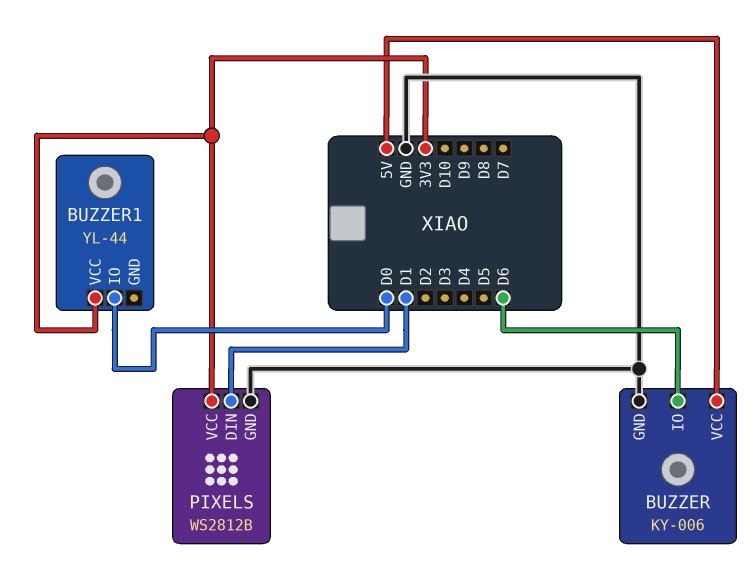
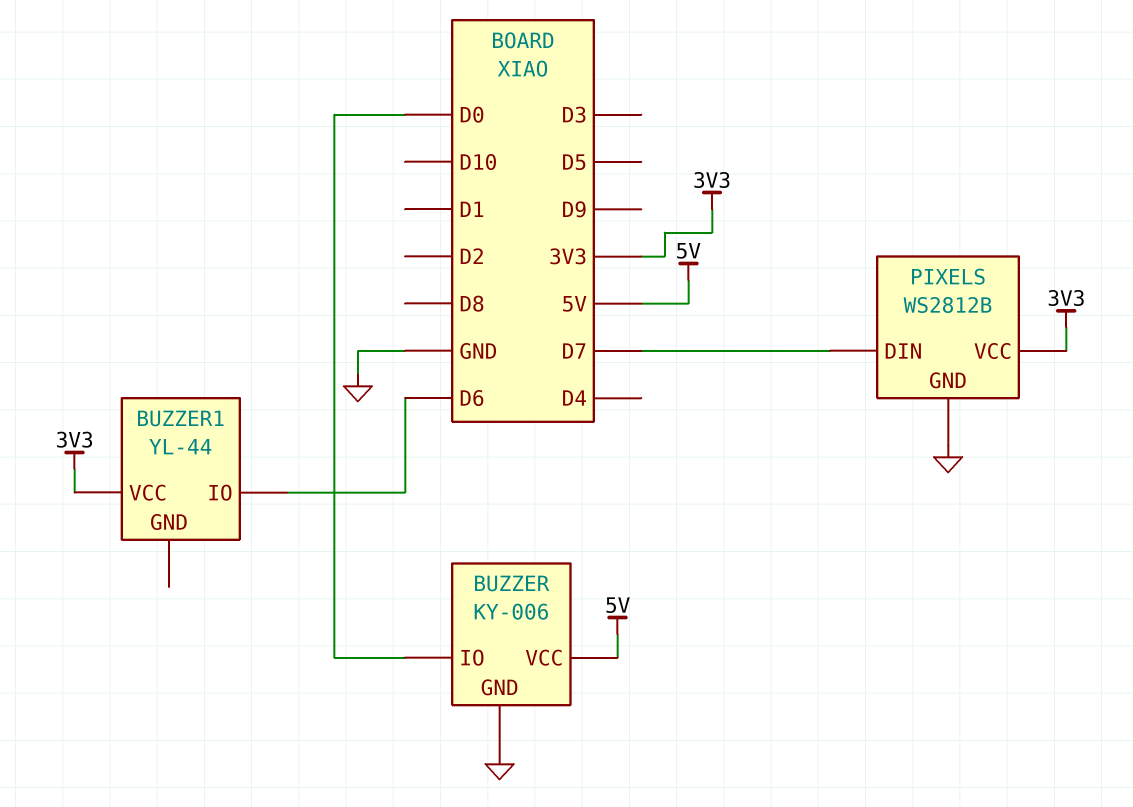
BUZZER pin IO: D6 -> D0
BUZZER1 pin IO: D0 -> D6
PIXELS pin DIN: D1 -> D7

